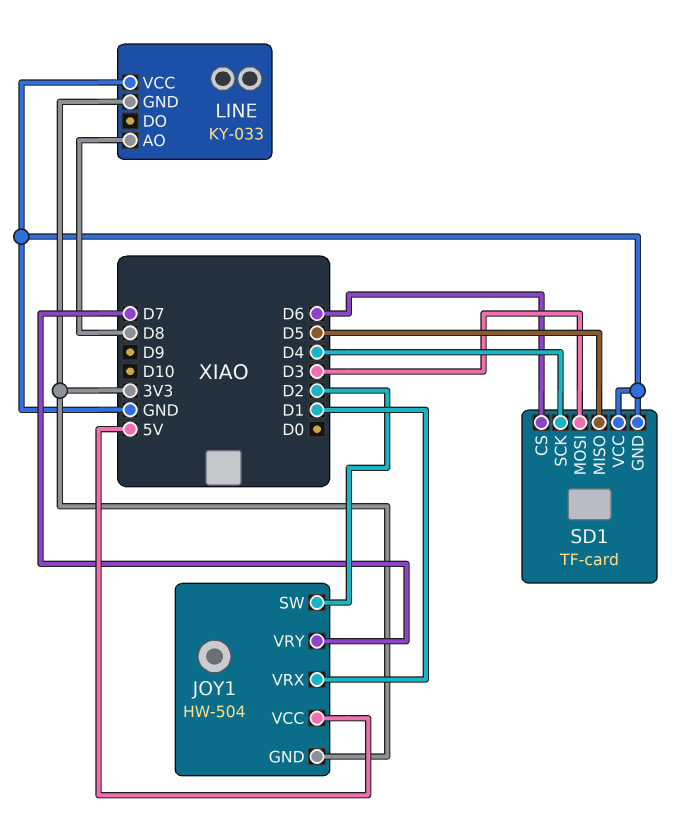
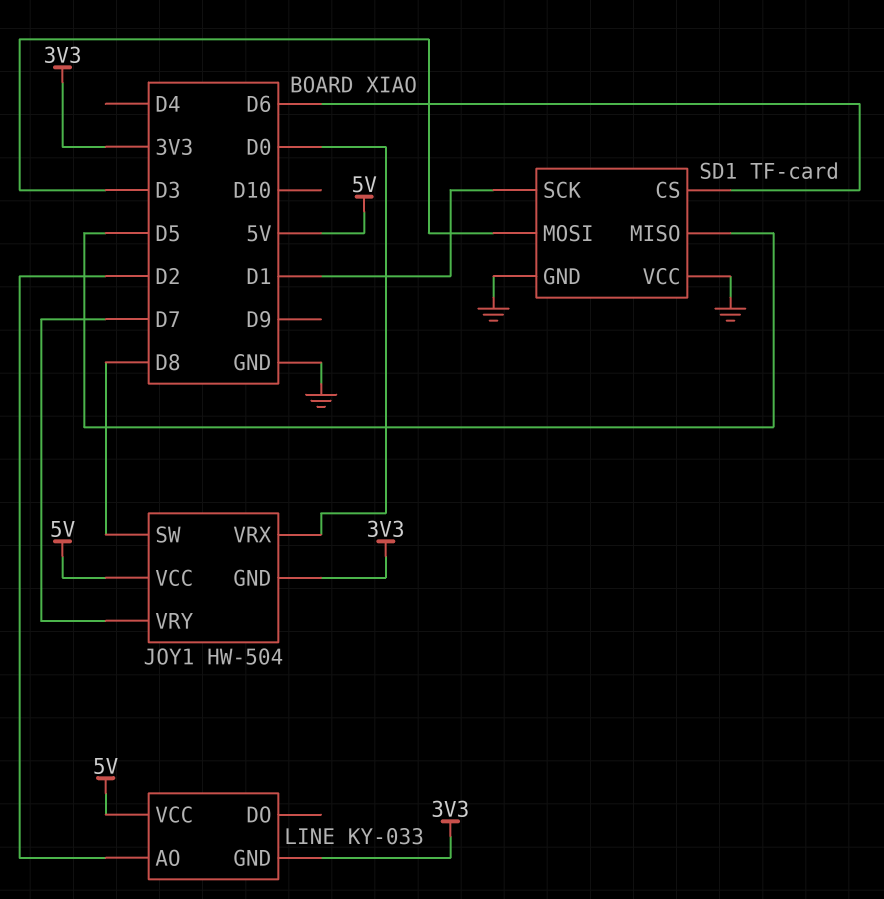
JOY1 pin SW: D2 -> D8
JOY1 pin VRX: D1 -> D0
LINE pin AO: D8 -> D2
LINE pin VCC: GND -> 5V
SD1 pin SCK: D4 -> D1

